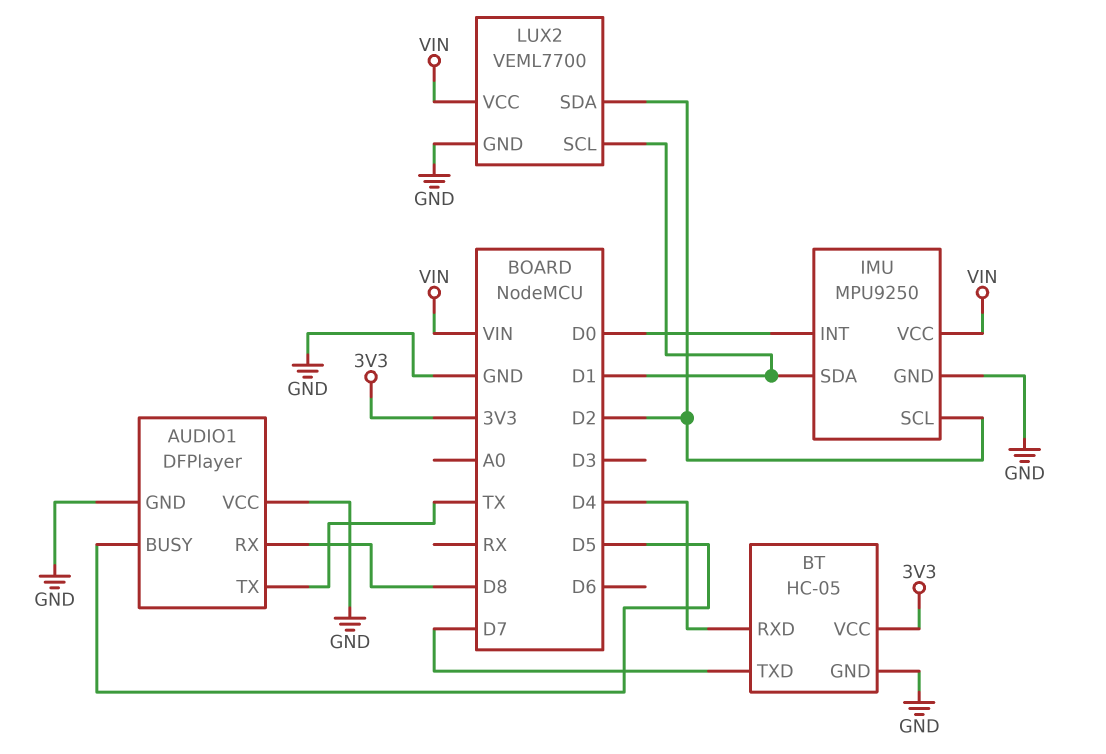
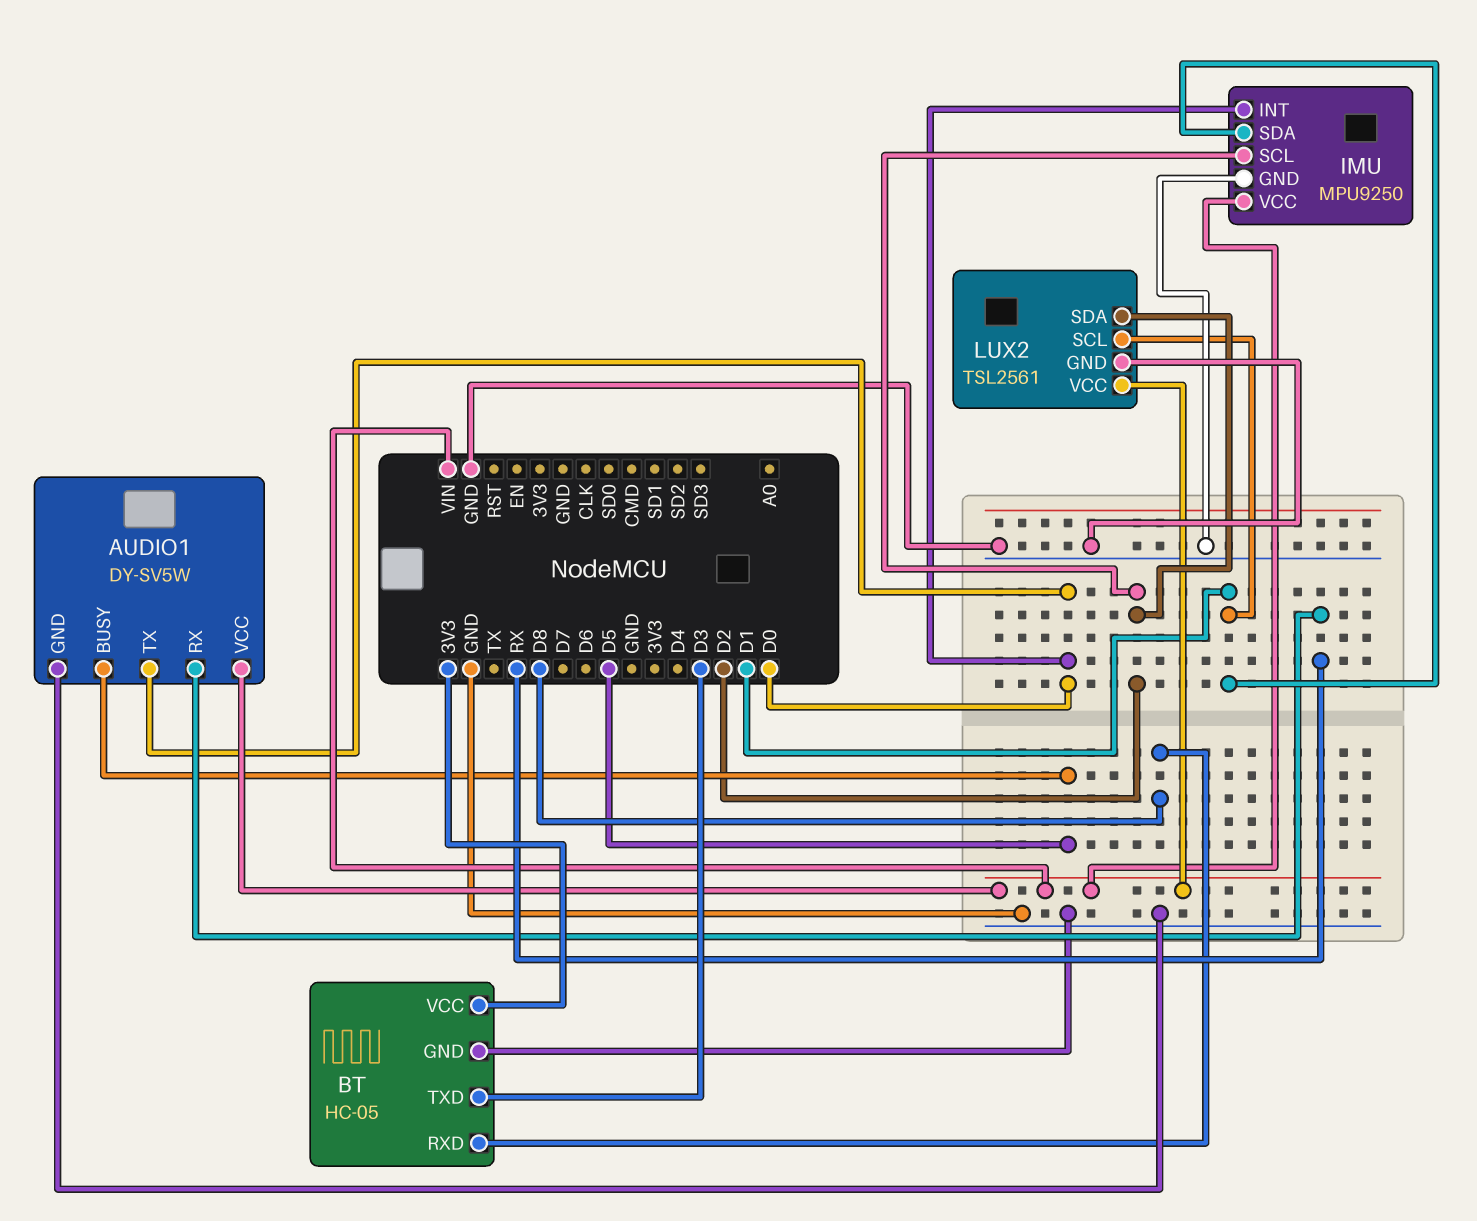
AUDIO1: DFPlayer -> DY-SV5W
AUDIO1 pin RX: D8 -> RX
AUDIO1 pin TX: TX -> D0
AUDIO1 pin VCC: GND -> VIN
BT pin RXD: D4 -> D8
BT pin TXD: D7 -> D3
LUX2: VEML7700 -> TSL2561

